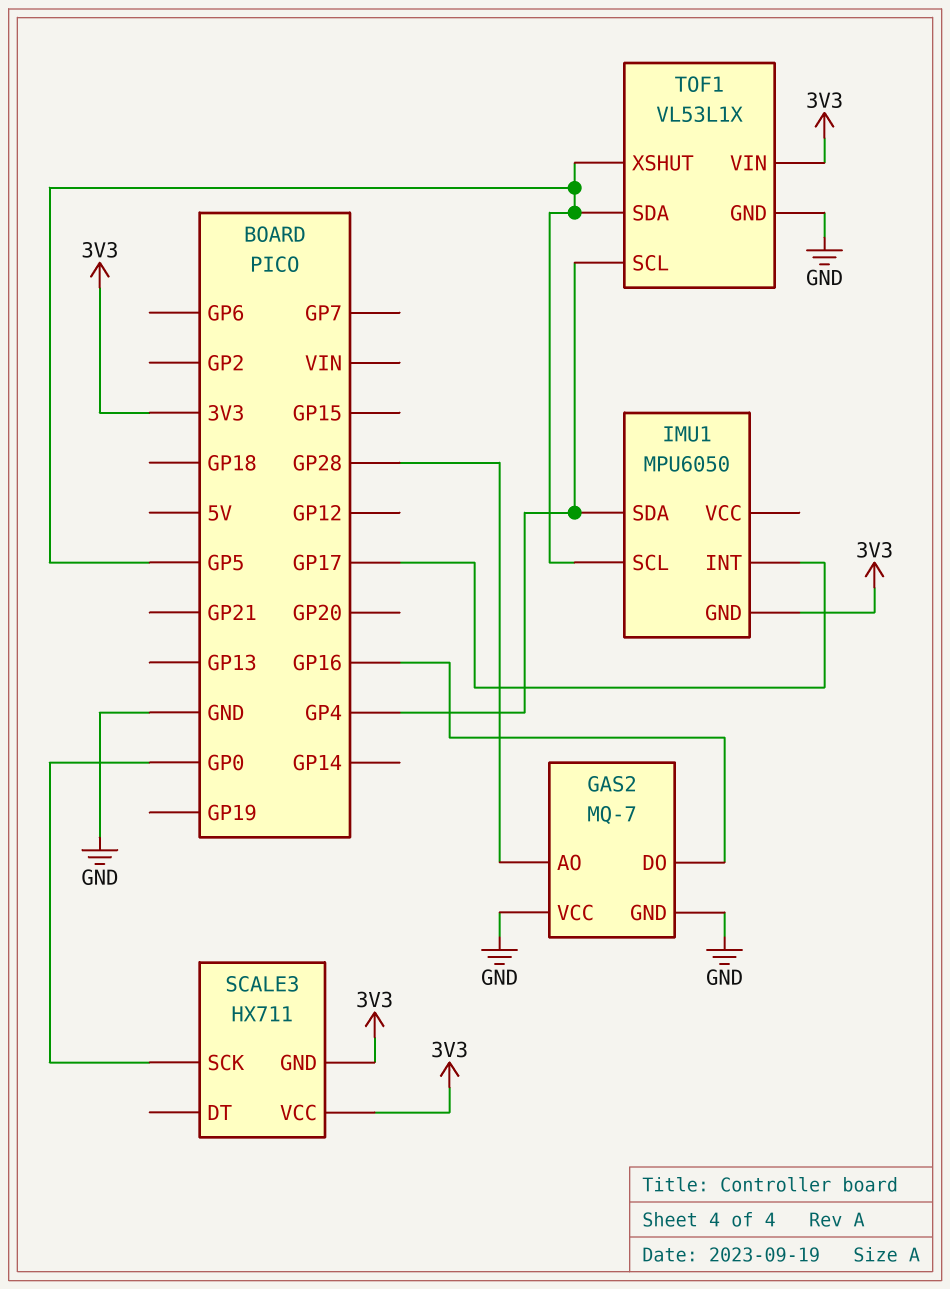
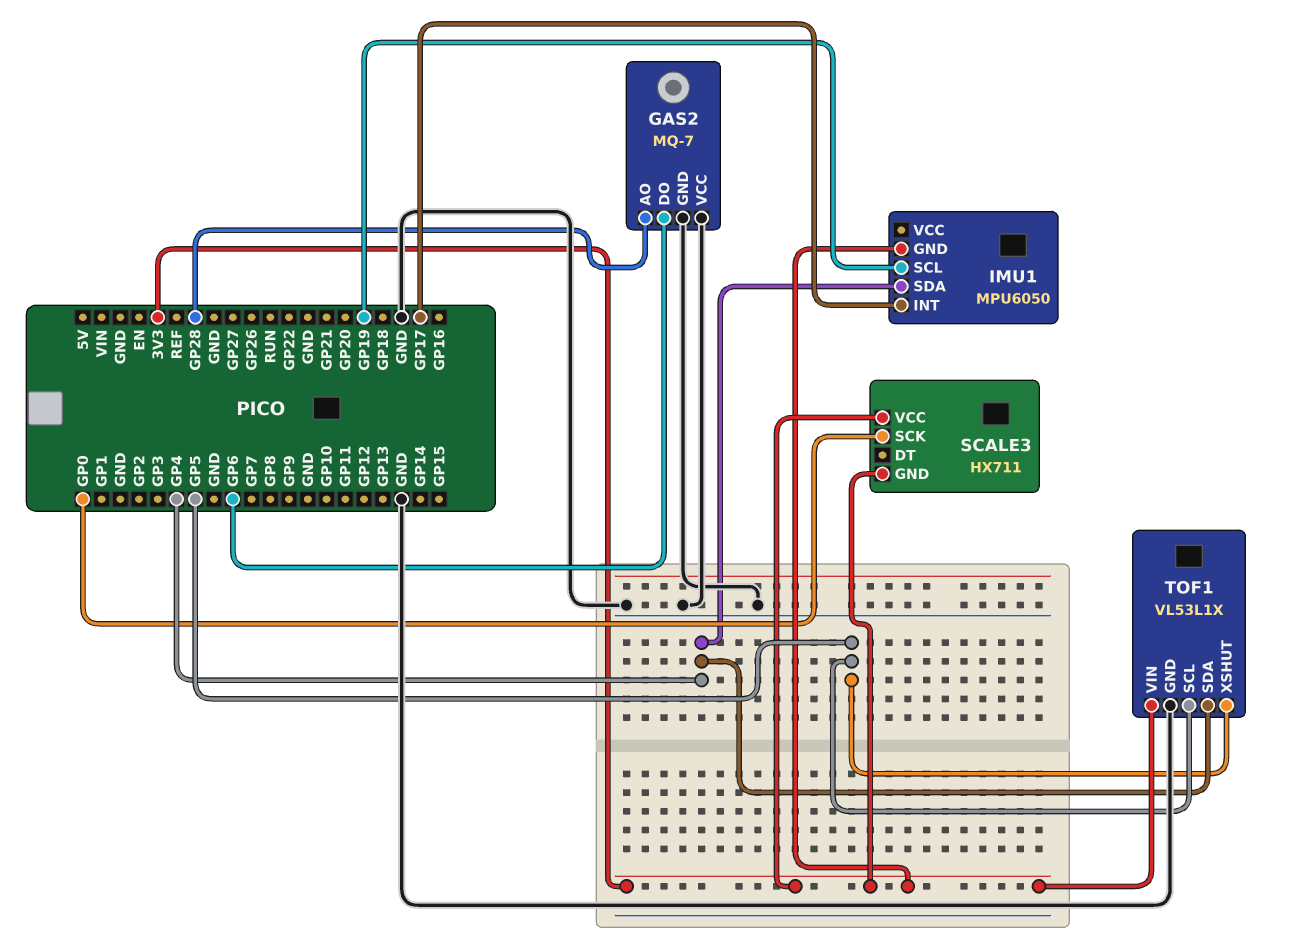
GAS2 pin DO: GP16 -> GP6
IMU1 pin SCL: GP5 -> GP19
TOF1 pin SCL: GP4 -> GP5
TOF1 pin SDA: GP5 -> GP4

